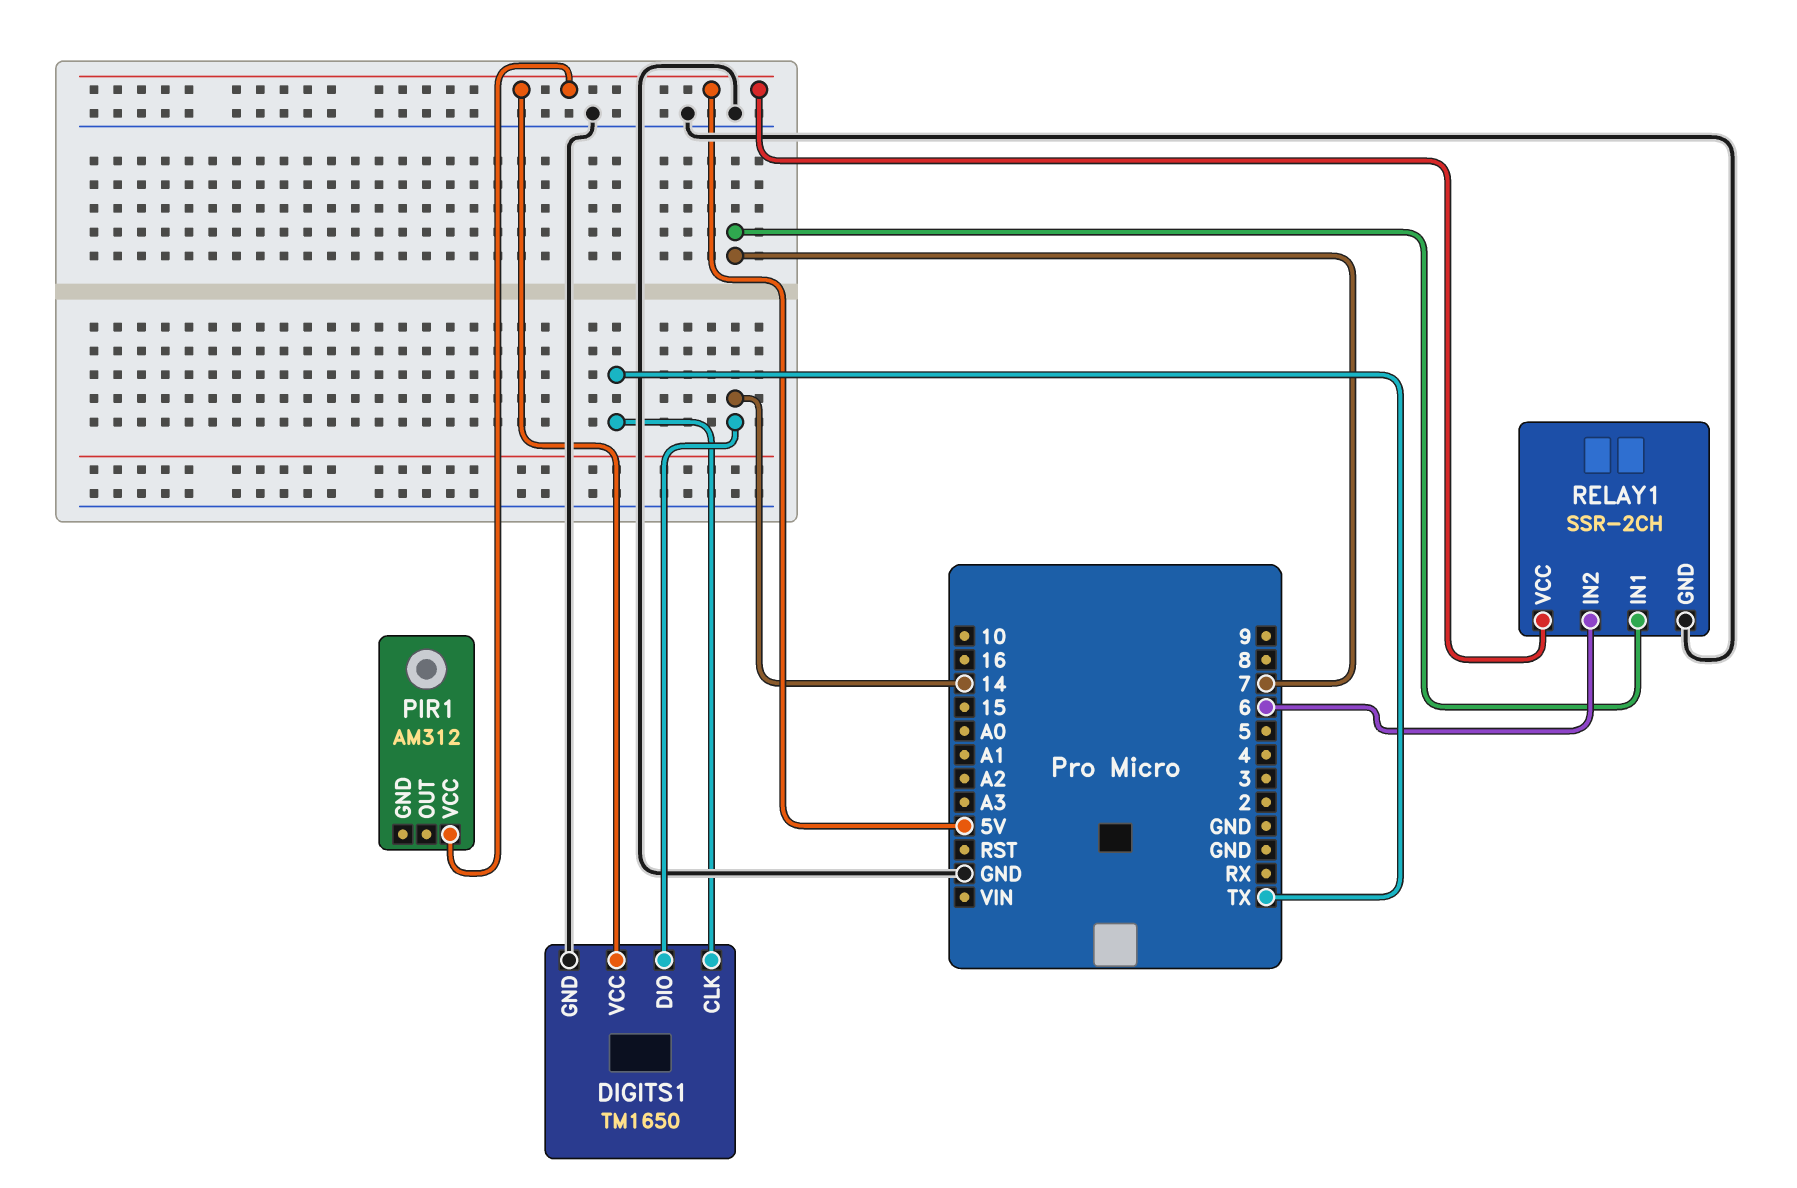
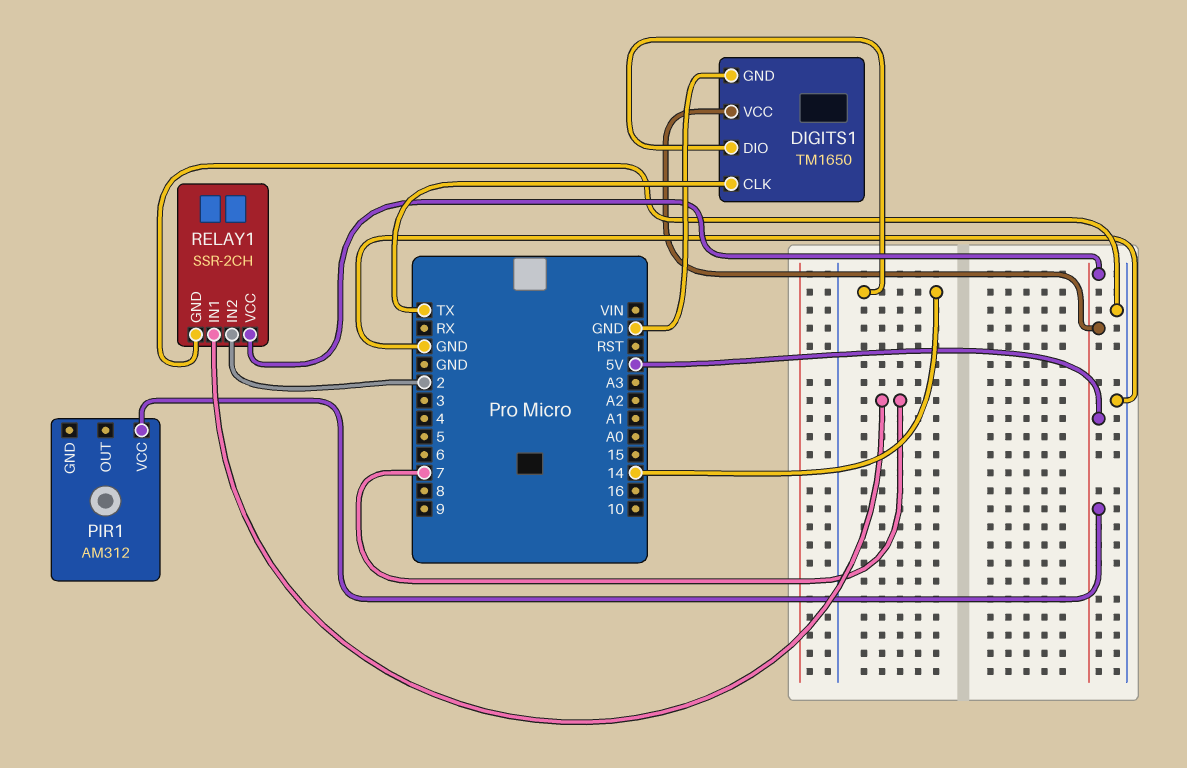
RELAY1 pin IN2: 6 -> 2

